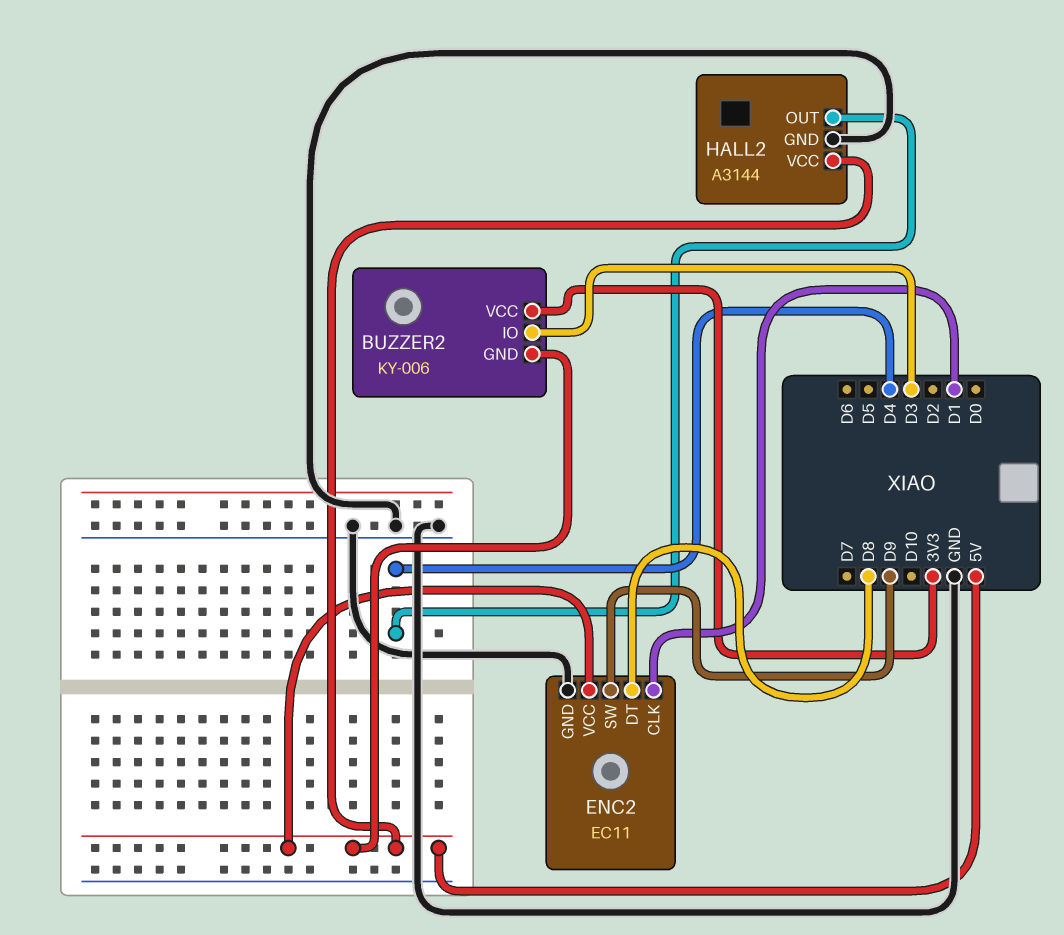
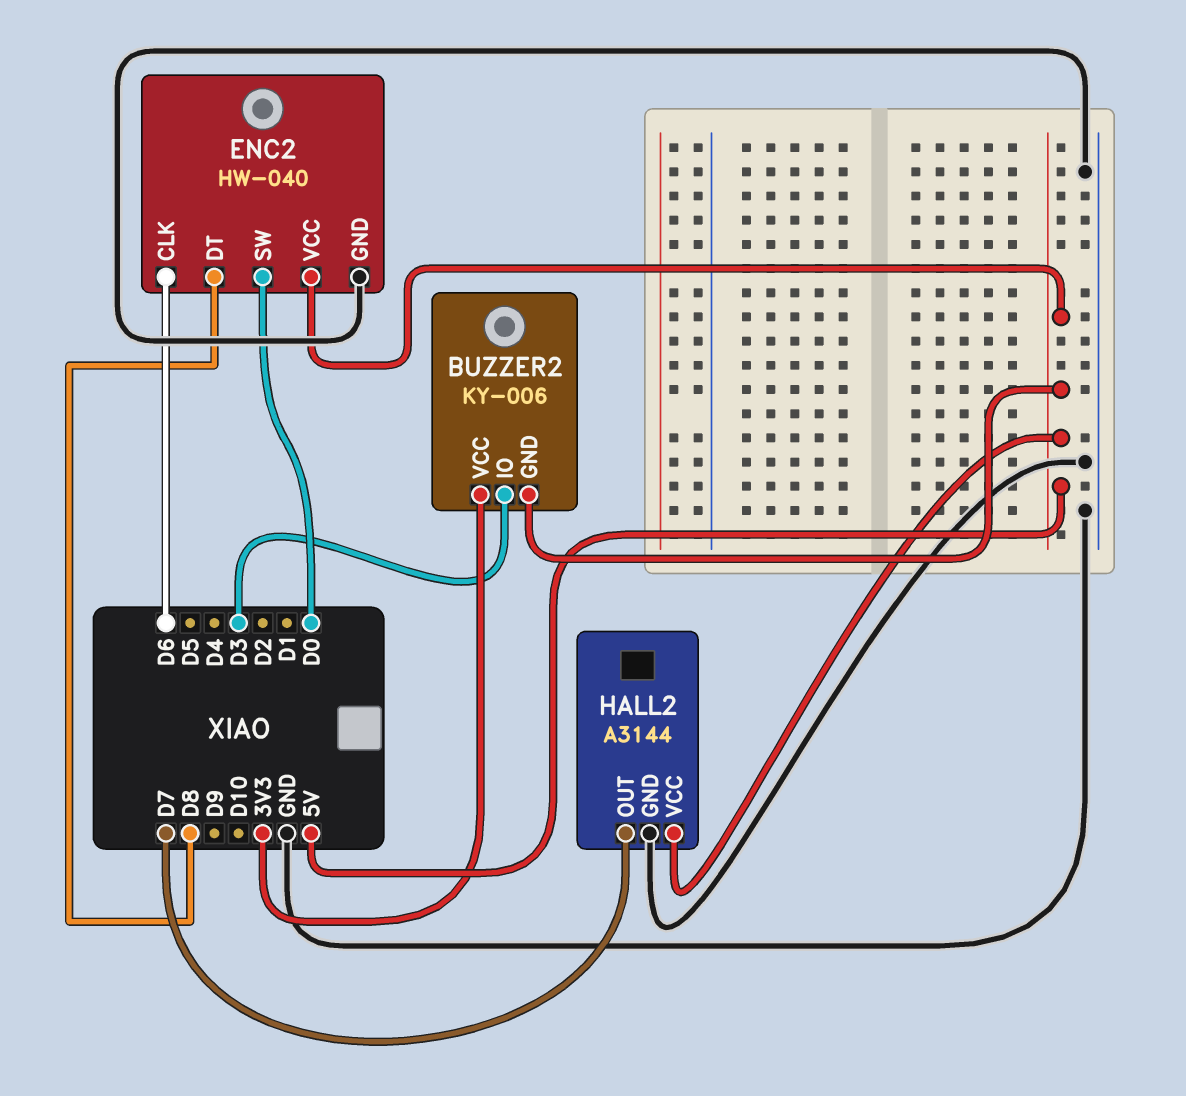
ENC2: EC11 -> HW-040
ENC2 pin CLK: D1 -> D6
ENC2 pin SW: D9 -> D0
HALL2 pin OUT: D4 -> D7

